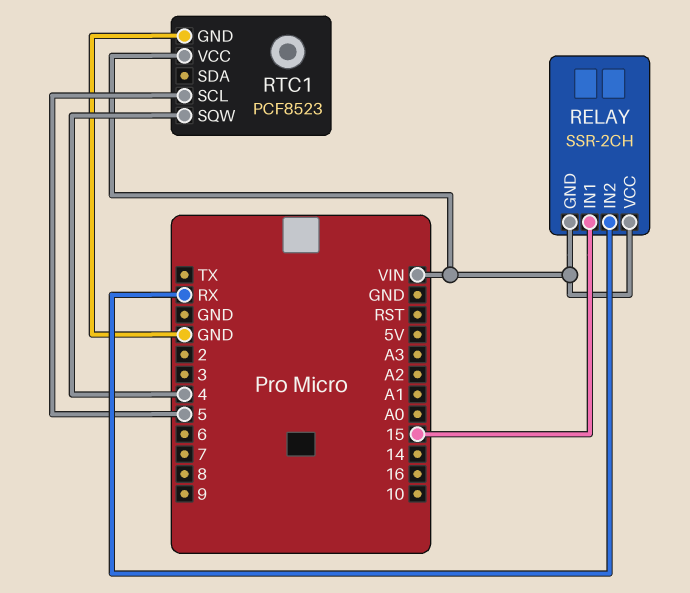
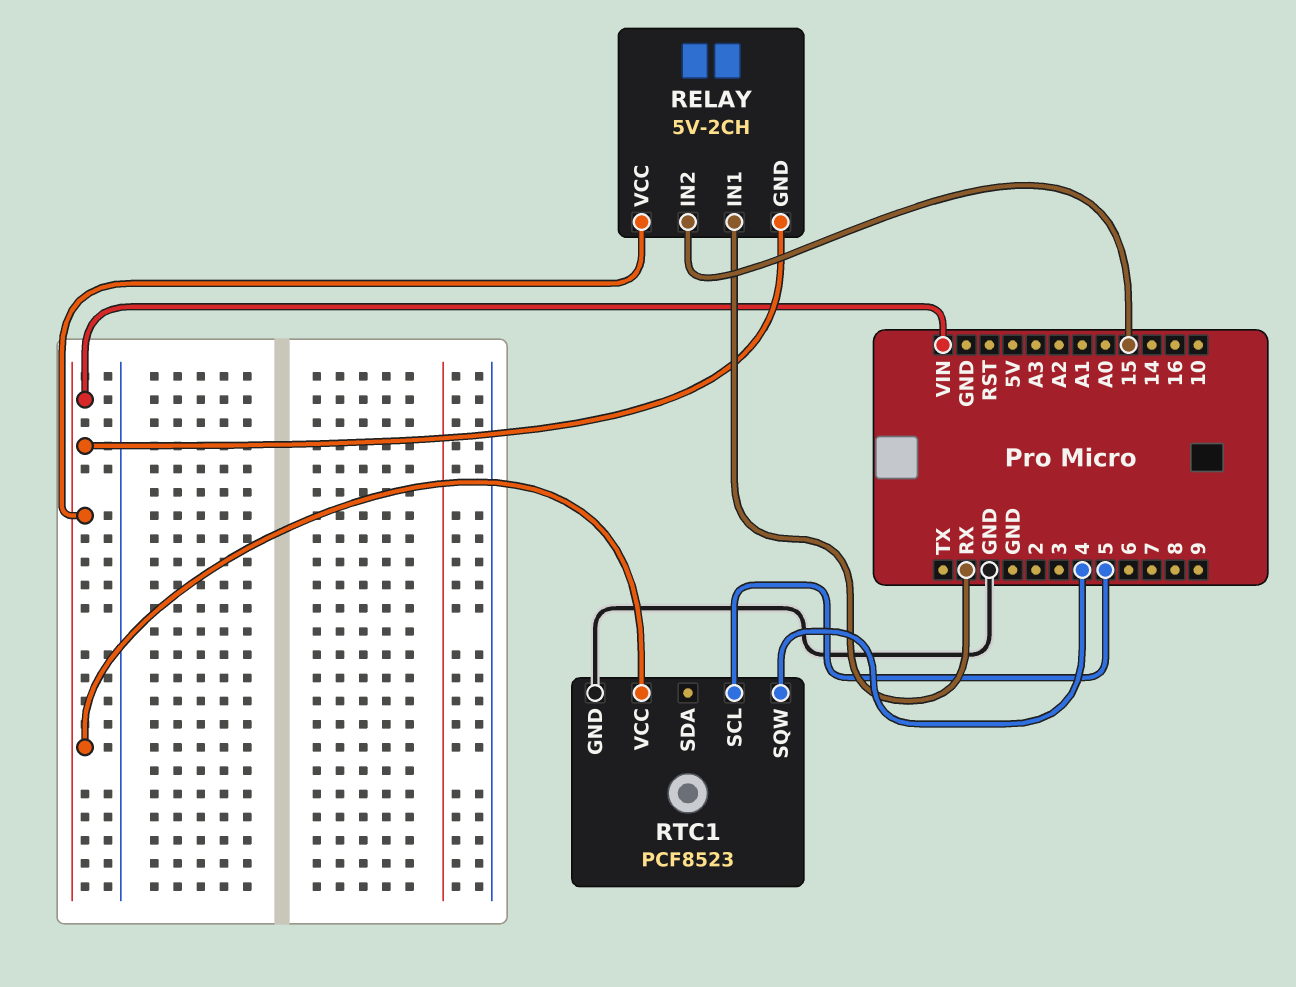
RELAY: SSR-2CH -> 5V-2CH
RELAY pin IN1: 15 -> RX
RELAY pin IN2: RX -> 15

